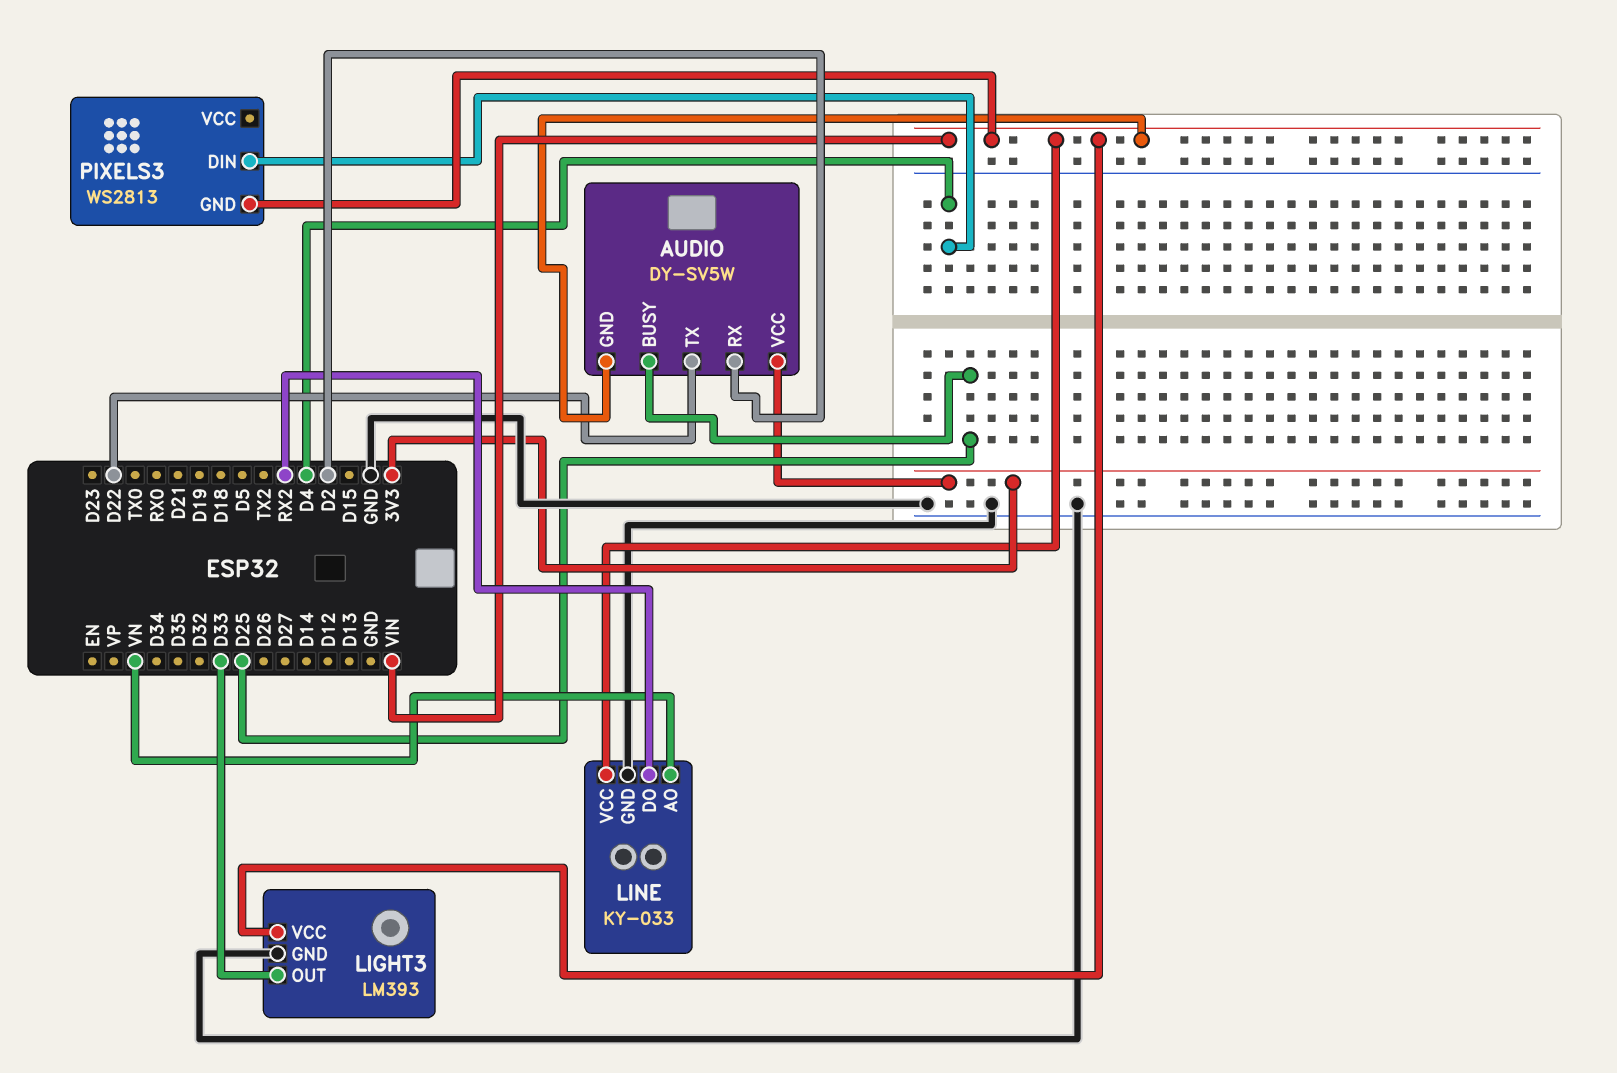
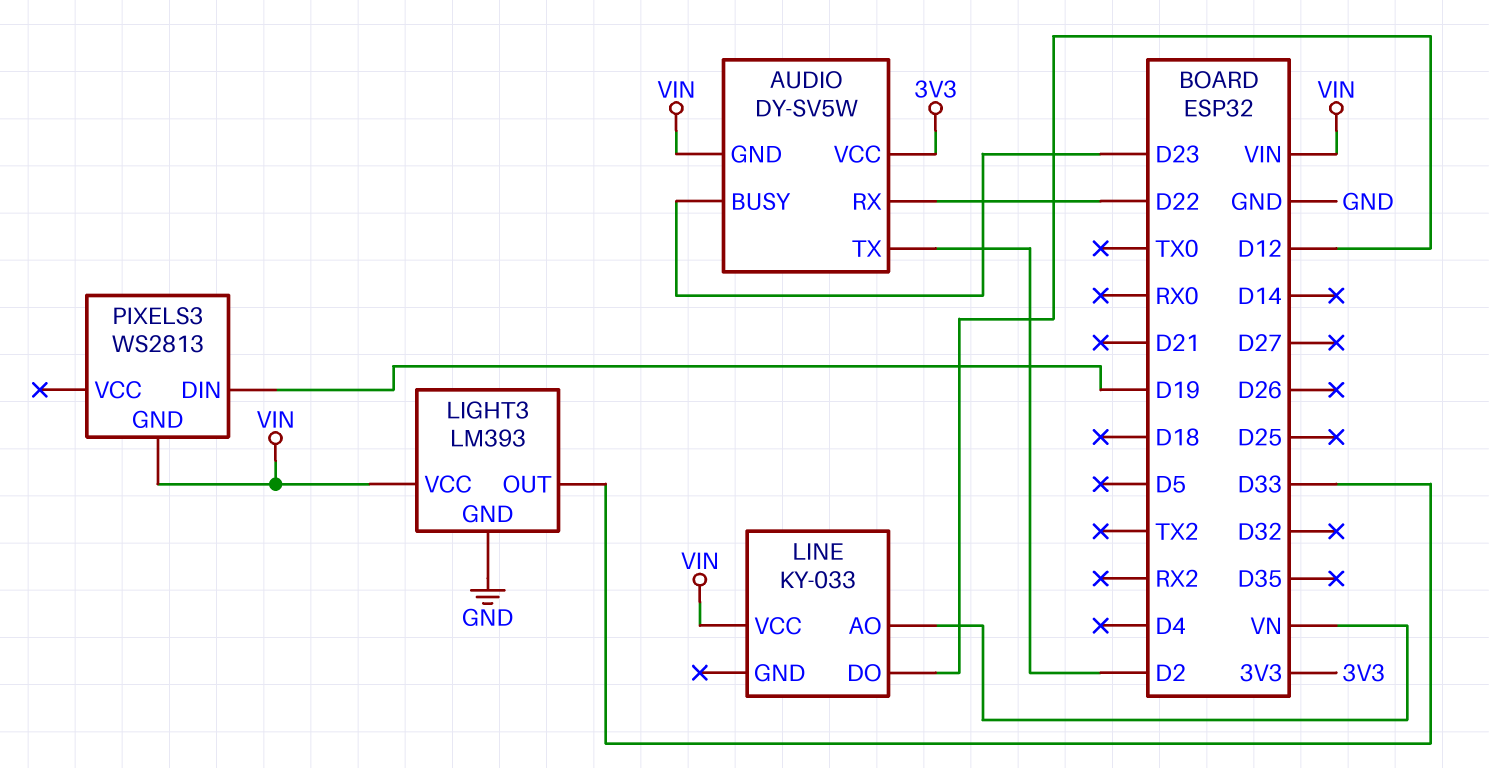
AUDIO pin BUSY: D25 -> D23
AUDIO pin RX: D2 -> D22
AUDIO pin TX: D22 -> D2
LINE pin DO: RX2 -> D12
LINE pin GND: GND -> none
PIXELS3 pin DIN: D4 -> D19

